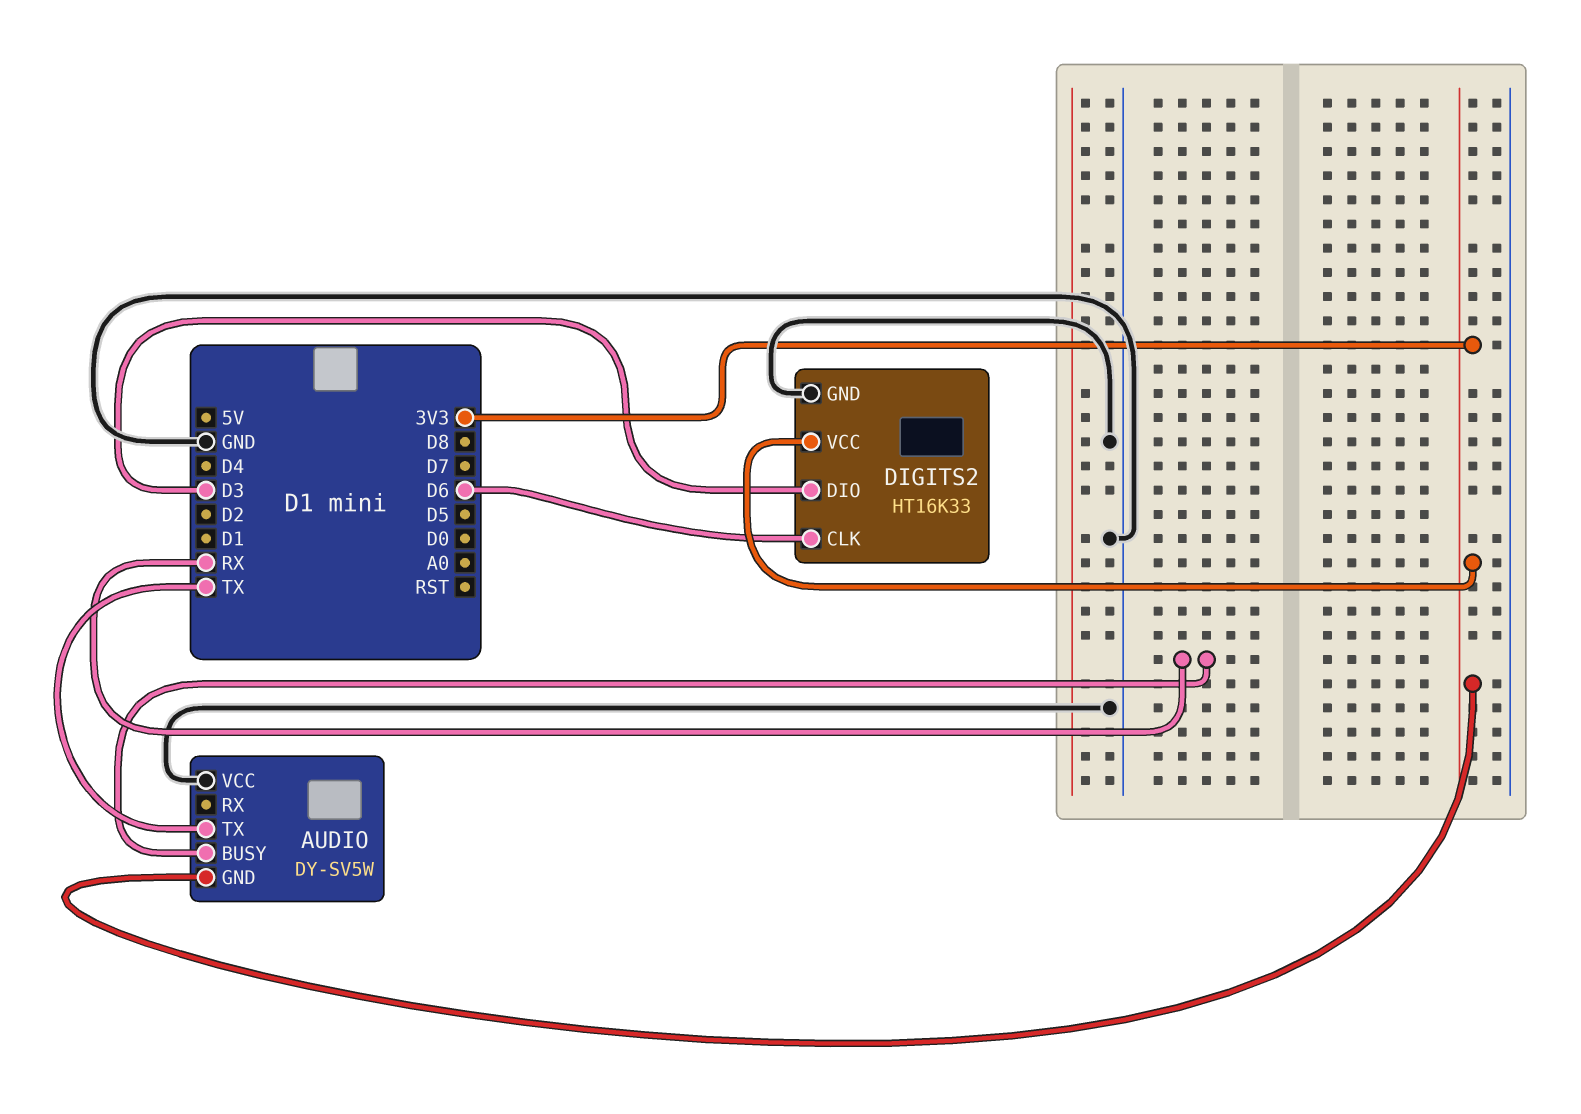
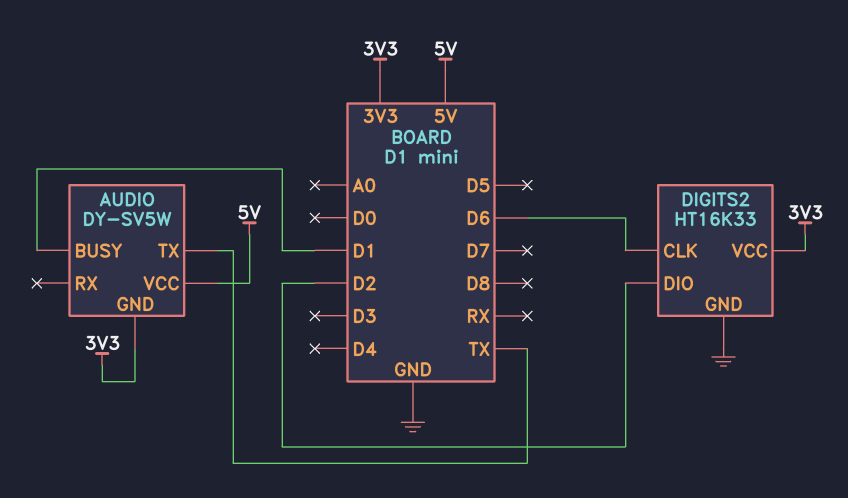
AUDIO pin BUSY: RX -> D1
AUDIO pin VCC: GND -> 5V
DIGITS2 pin DIO: D3 -> D2

